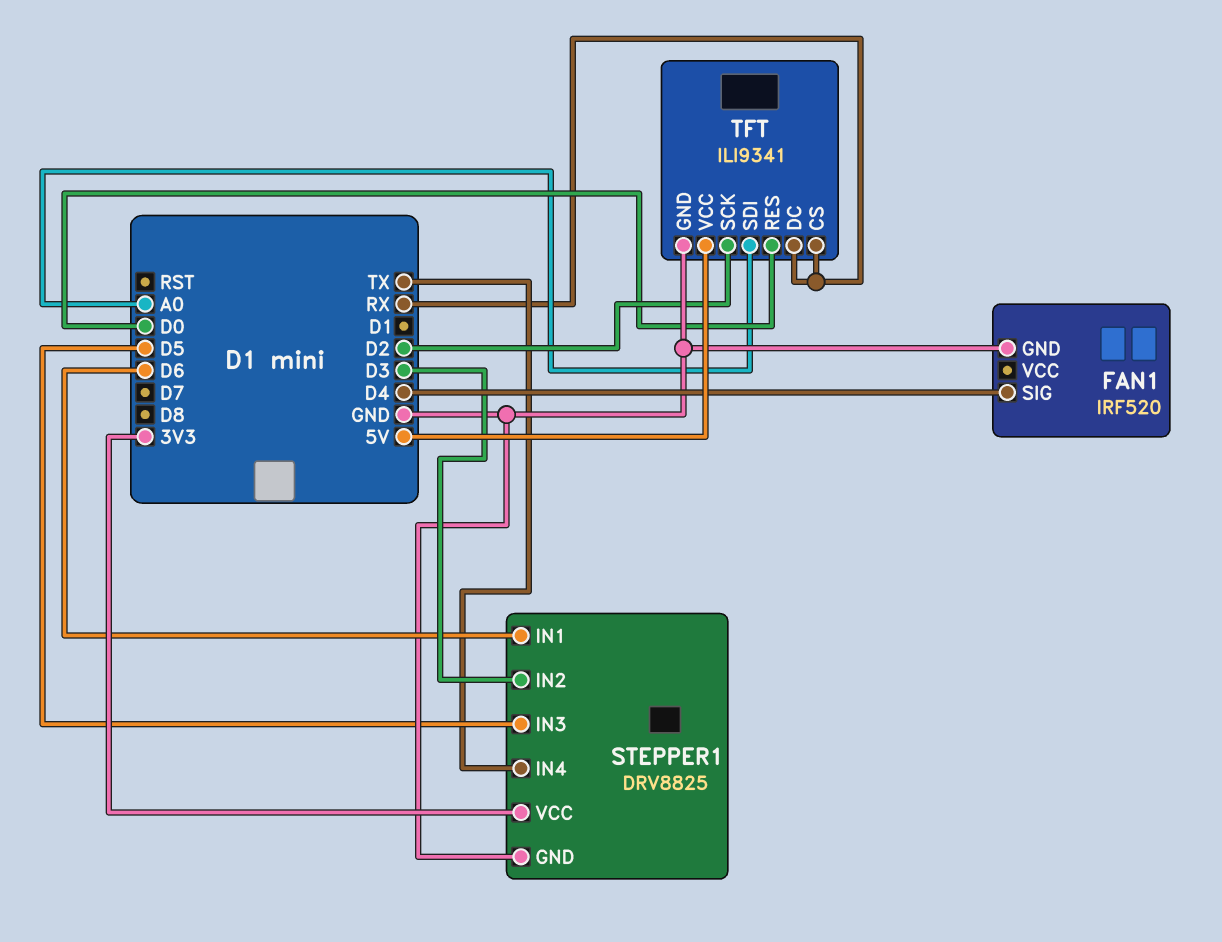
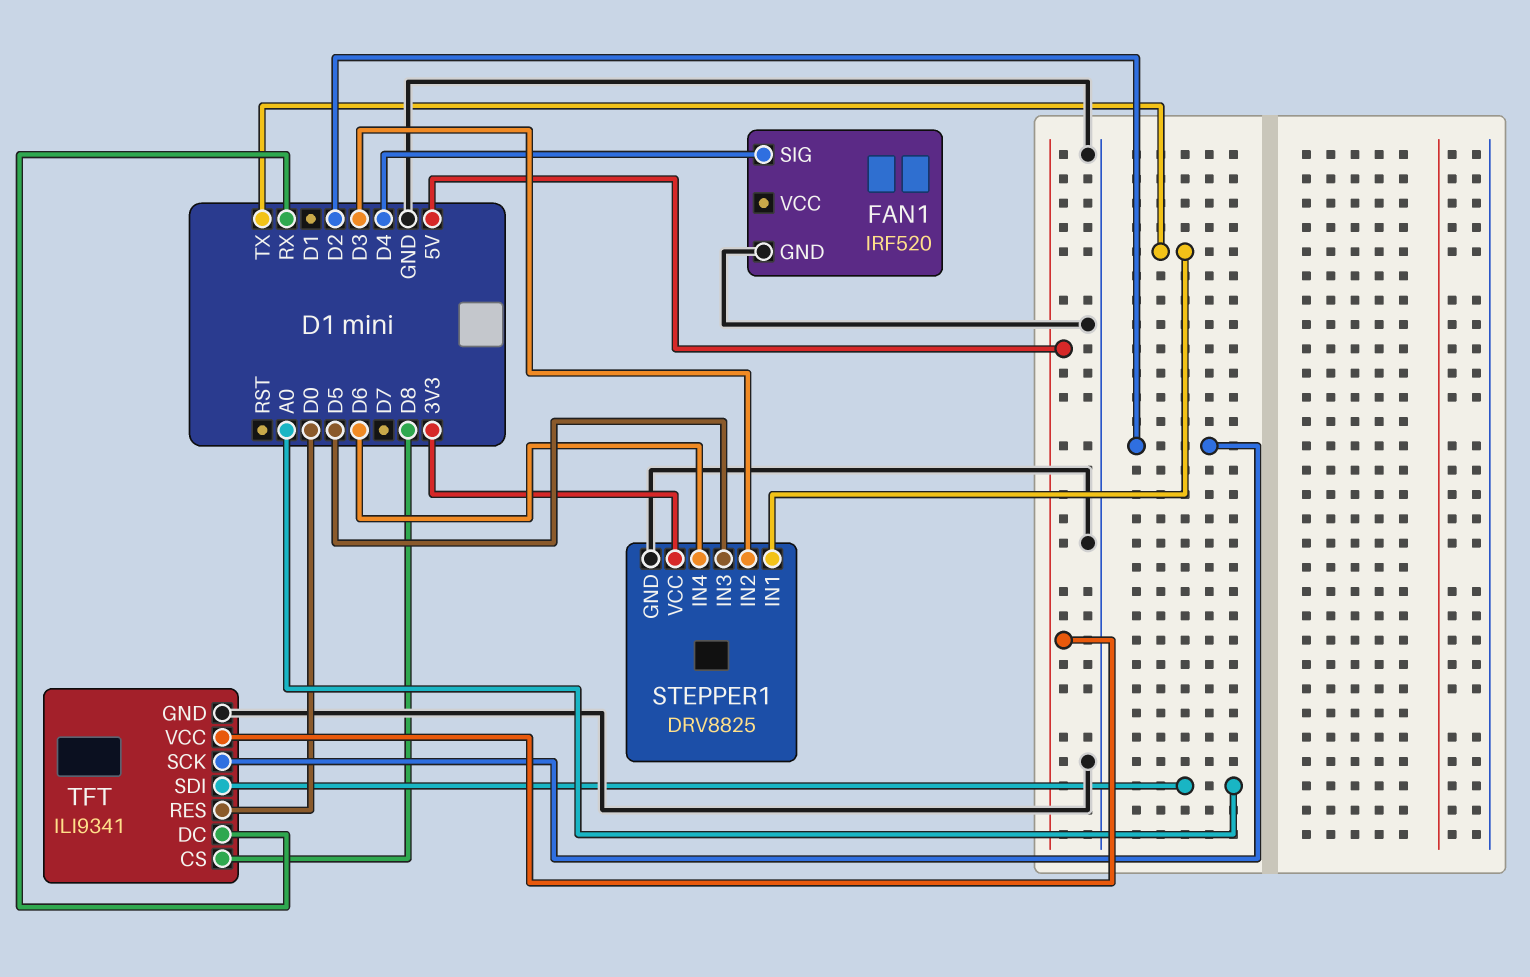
STEPPER1 pin IN1: D6 -> TX
STEPPER1 pin IN4: TX -> D6
TFT pin CS: RX -> D8

